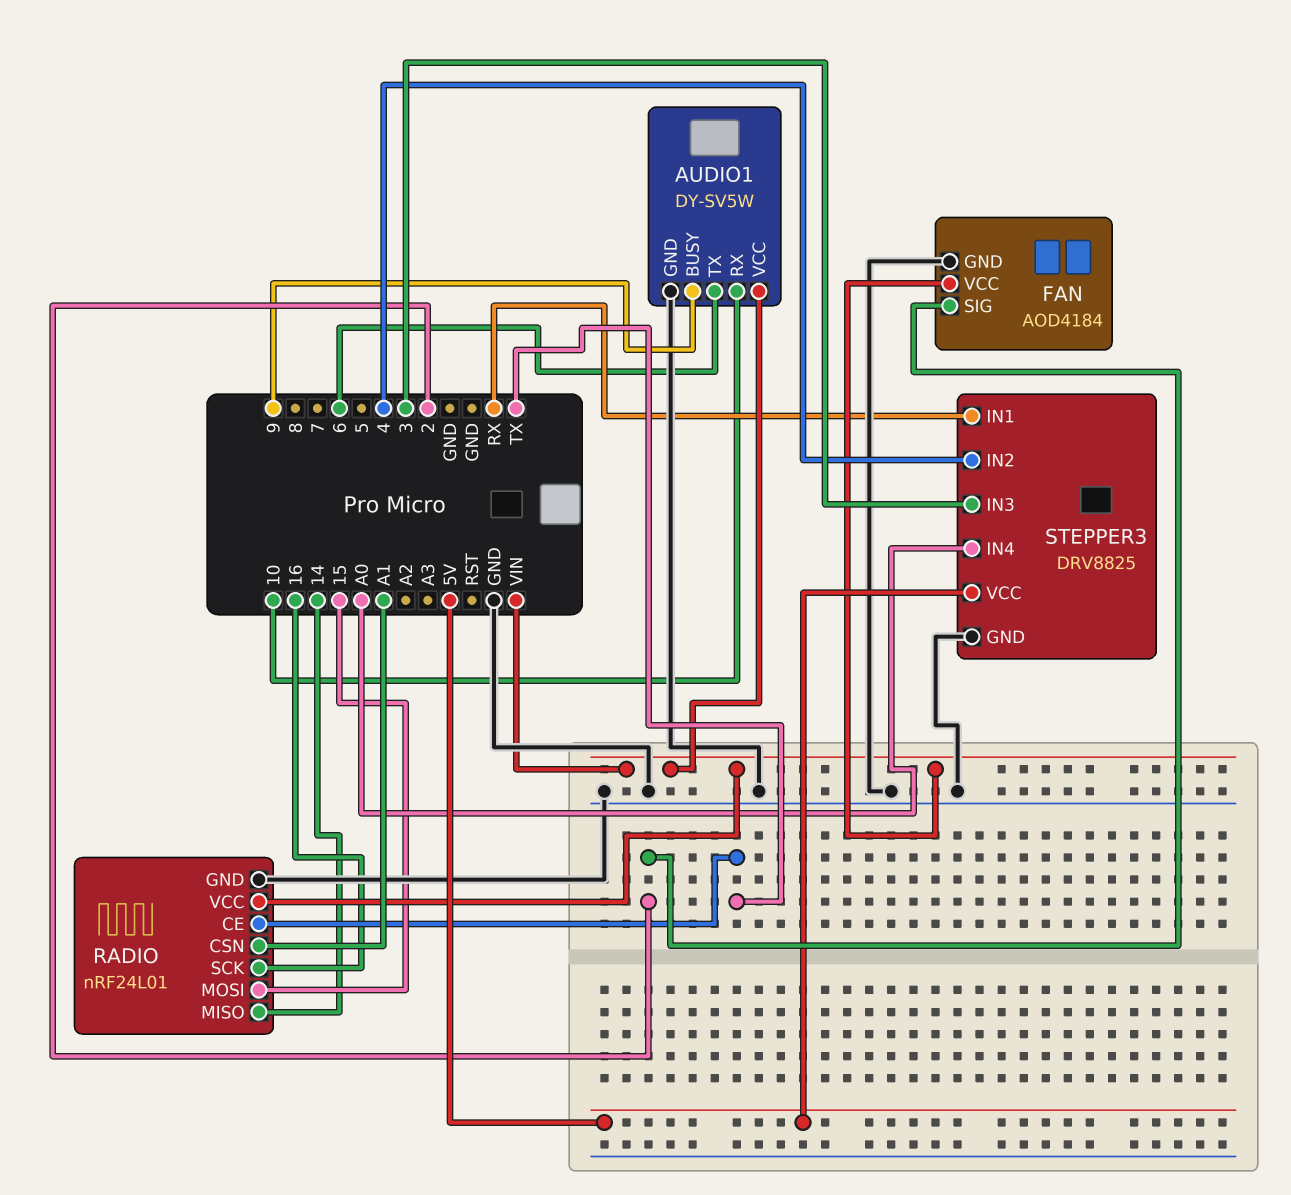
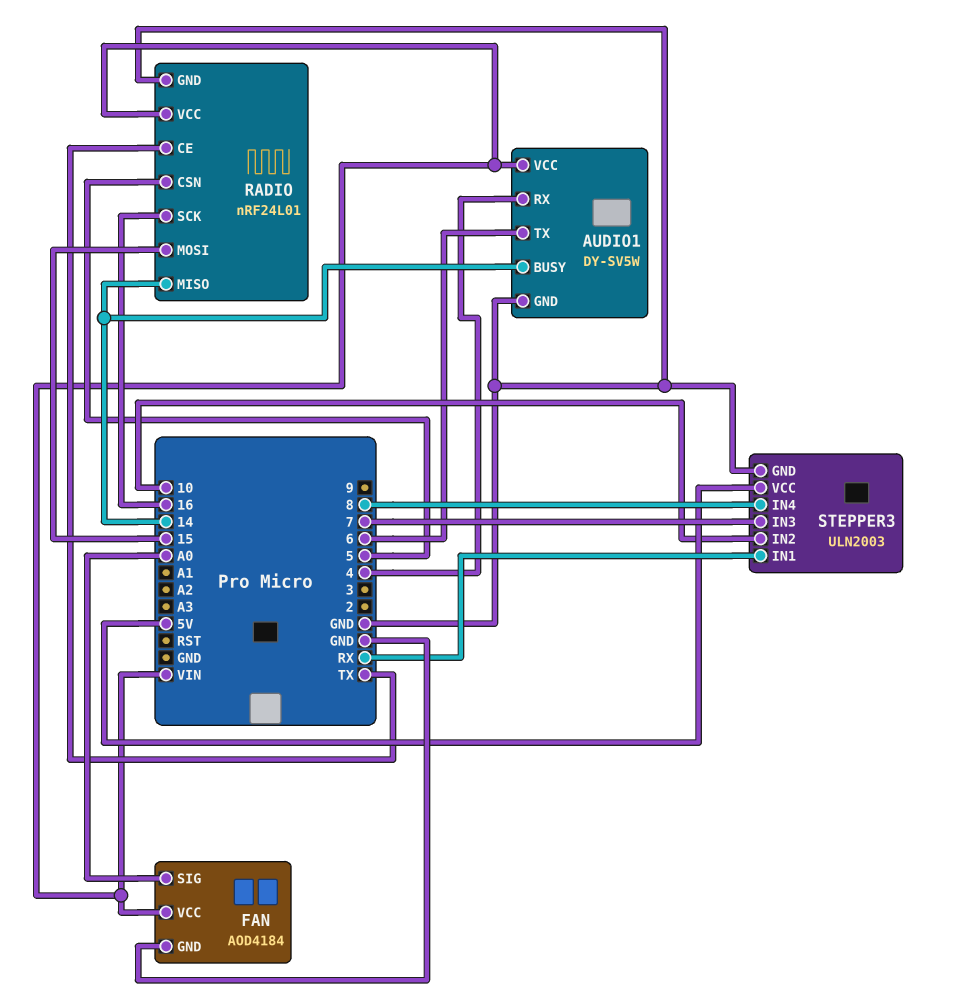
AUDIO1 pin BUSY: 9 -> 14
AUDIO1 pin RX: 10 -> 4
FAN pin SIG: 2 -> A0
RADIO pin CSN: A1 -> 5
STEPPER3: DRV8825 -> ULN2003
STEPPER3 pin IN2: 4 -> 10
STEPPER3 pin IN3: 3 -> 7
STEPPER3 pin IN4: A0 -> 8

